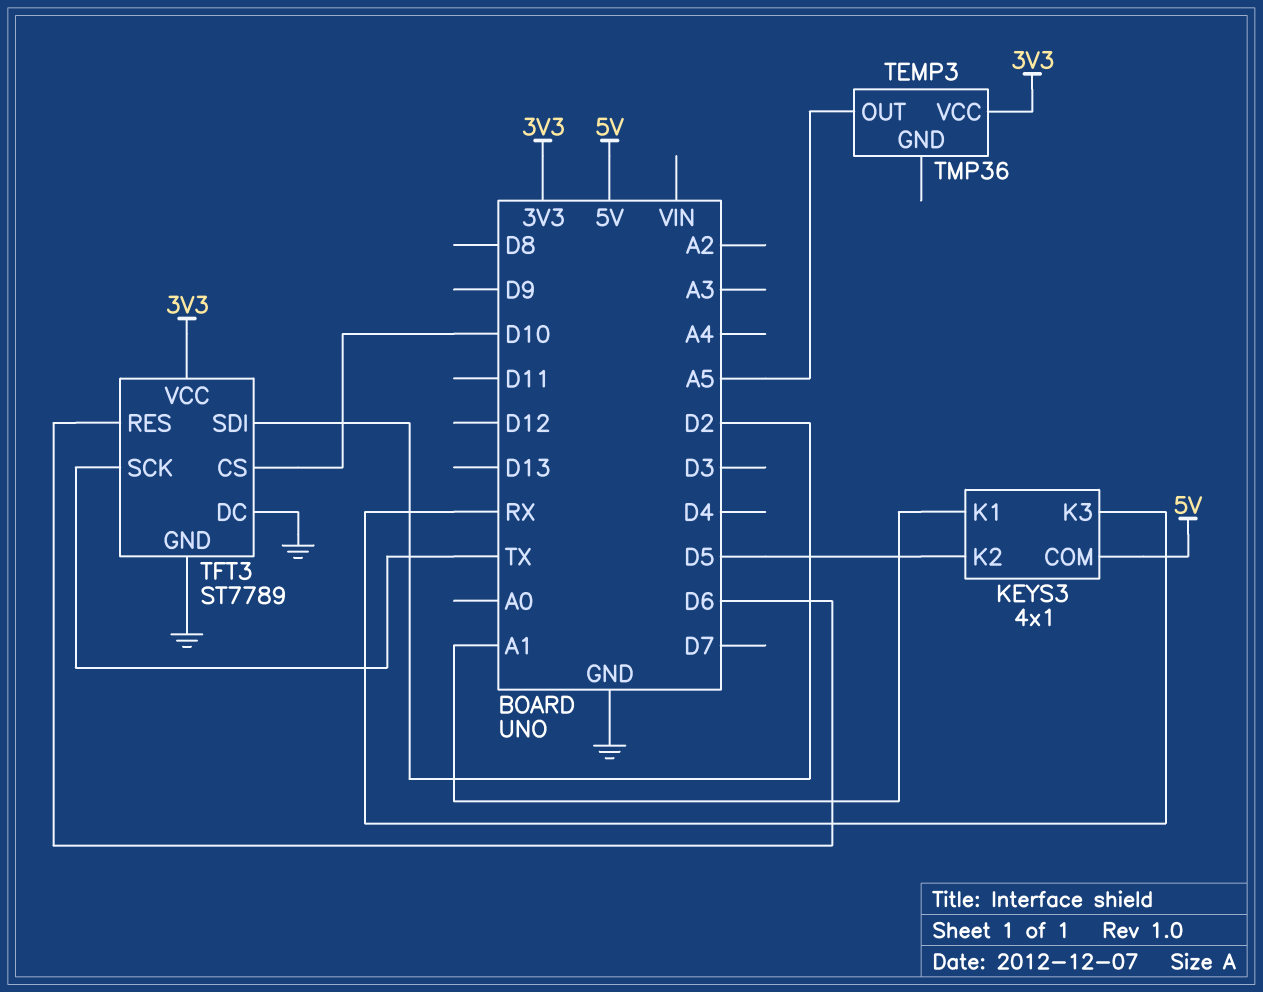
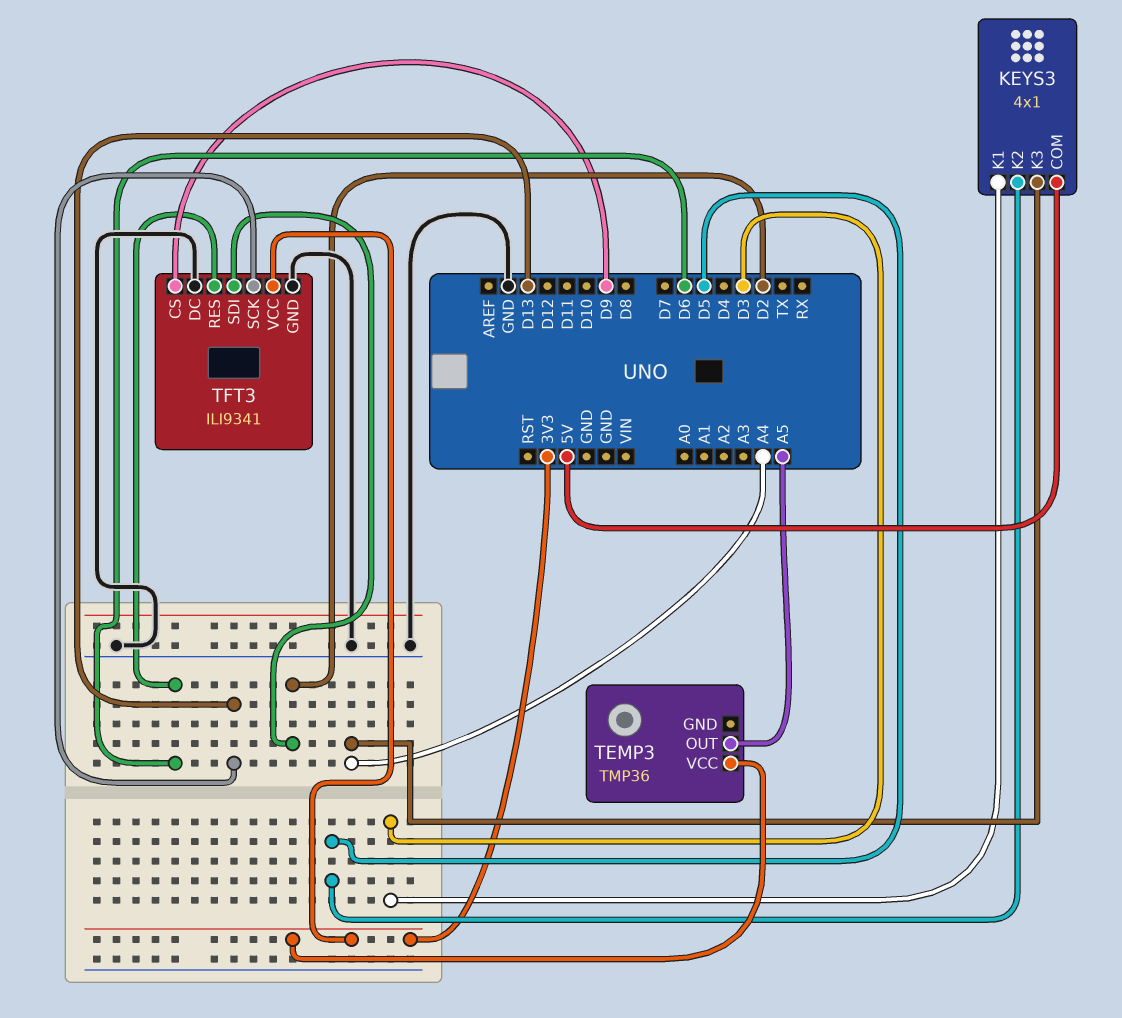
KEYS3 pin K1: A1 -> D3
KEYS3 pin K3: RX -> A4
TFT3: ST7789 -> ILI9341
TFT3 pin CS: D10 -> D9
TFT3 pin SCK: TX -> D13

